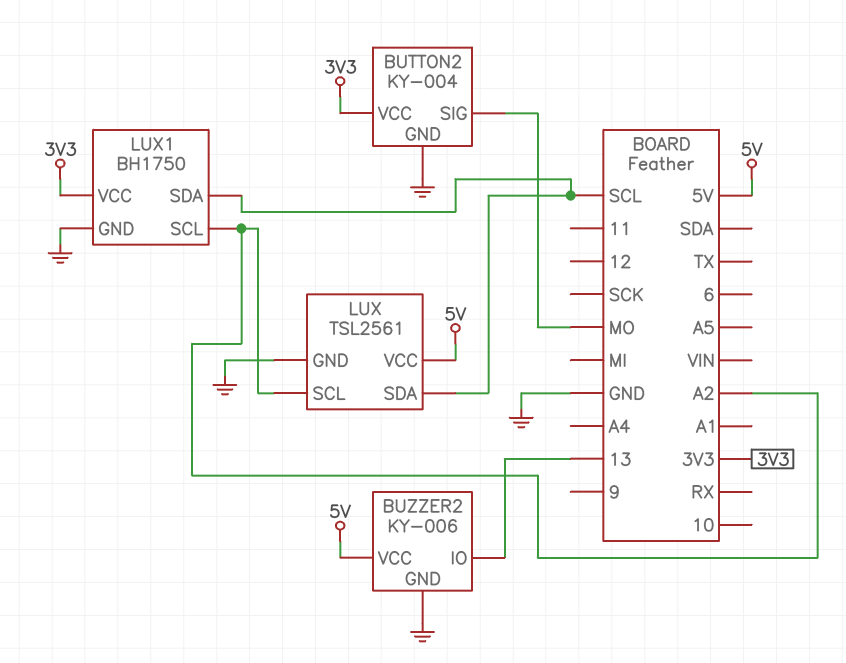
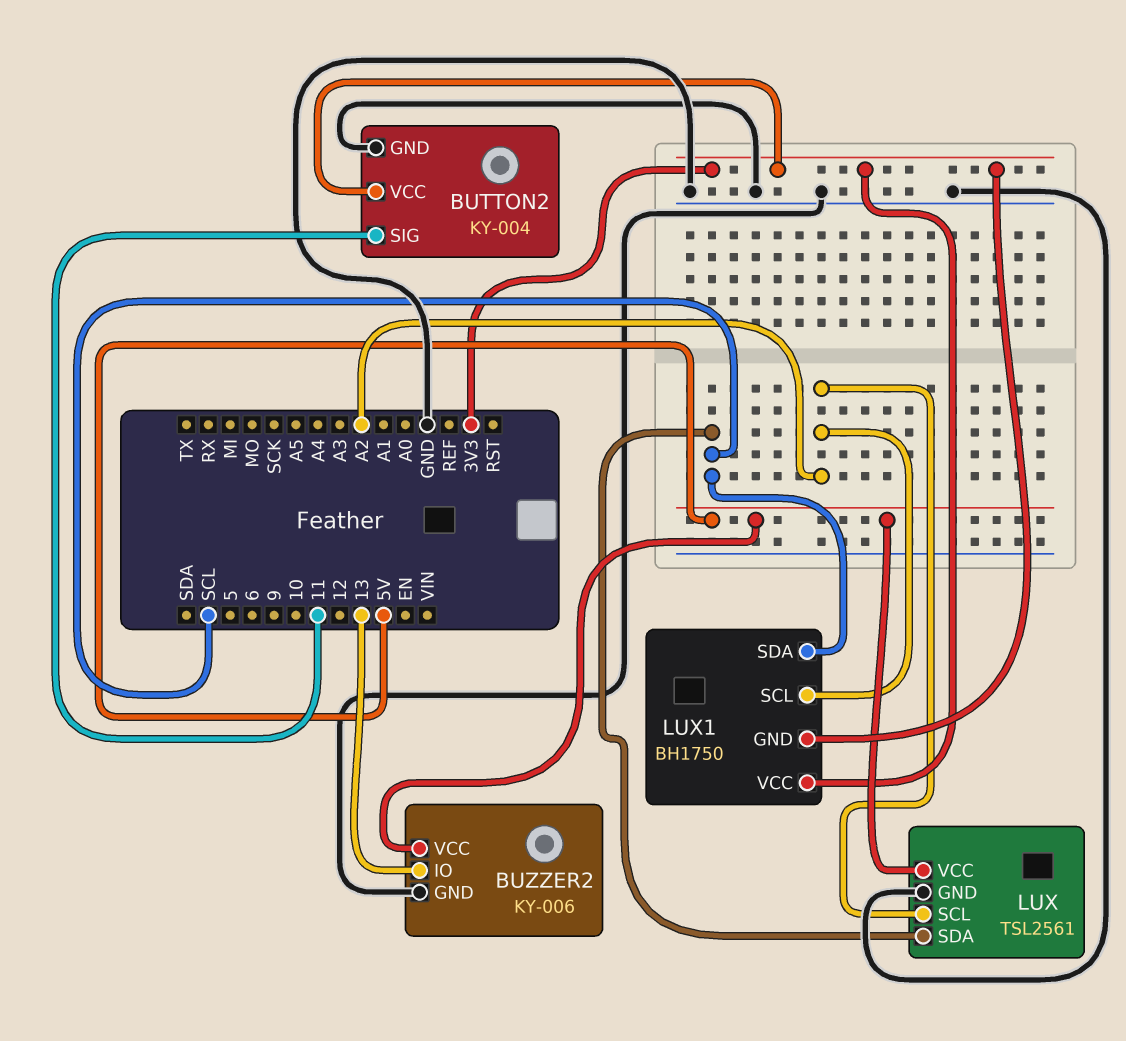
BUTTON2 pin SIG: MO -> 11
LUX1 pin GND: GND -> 3V3

